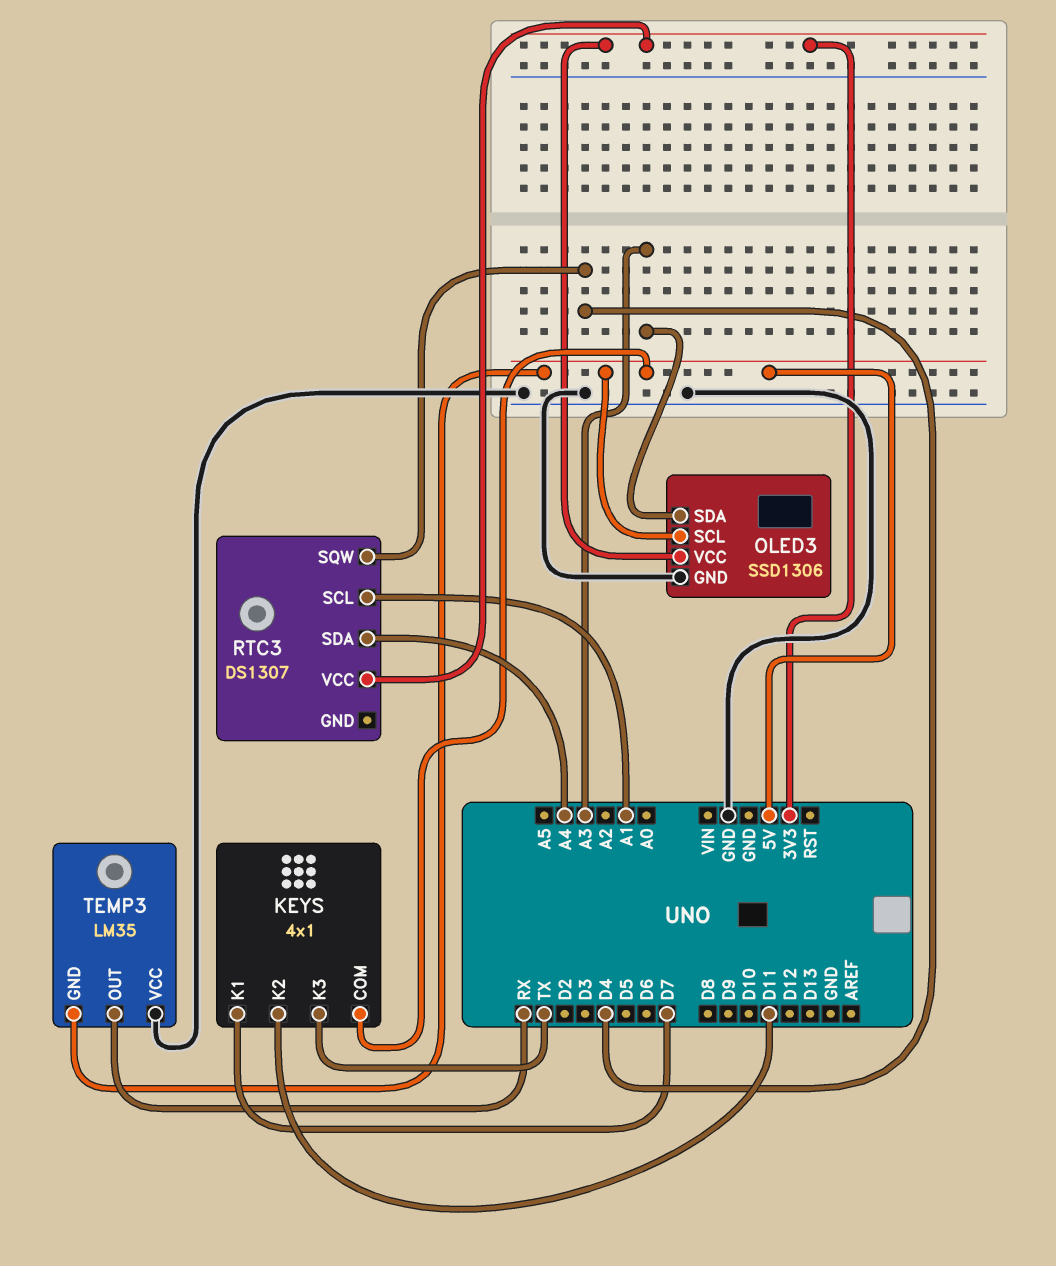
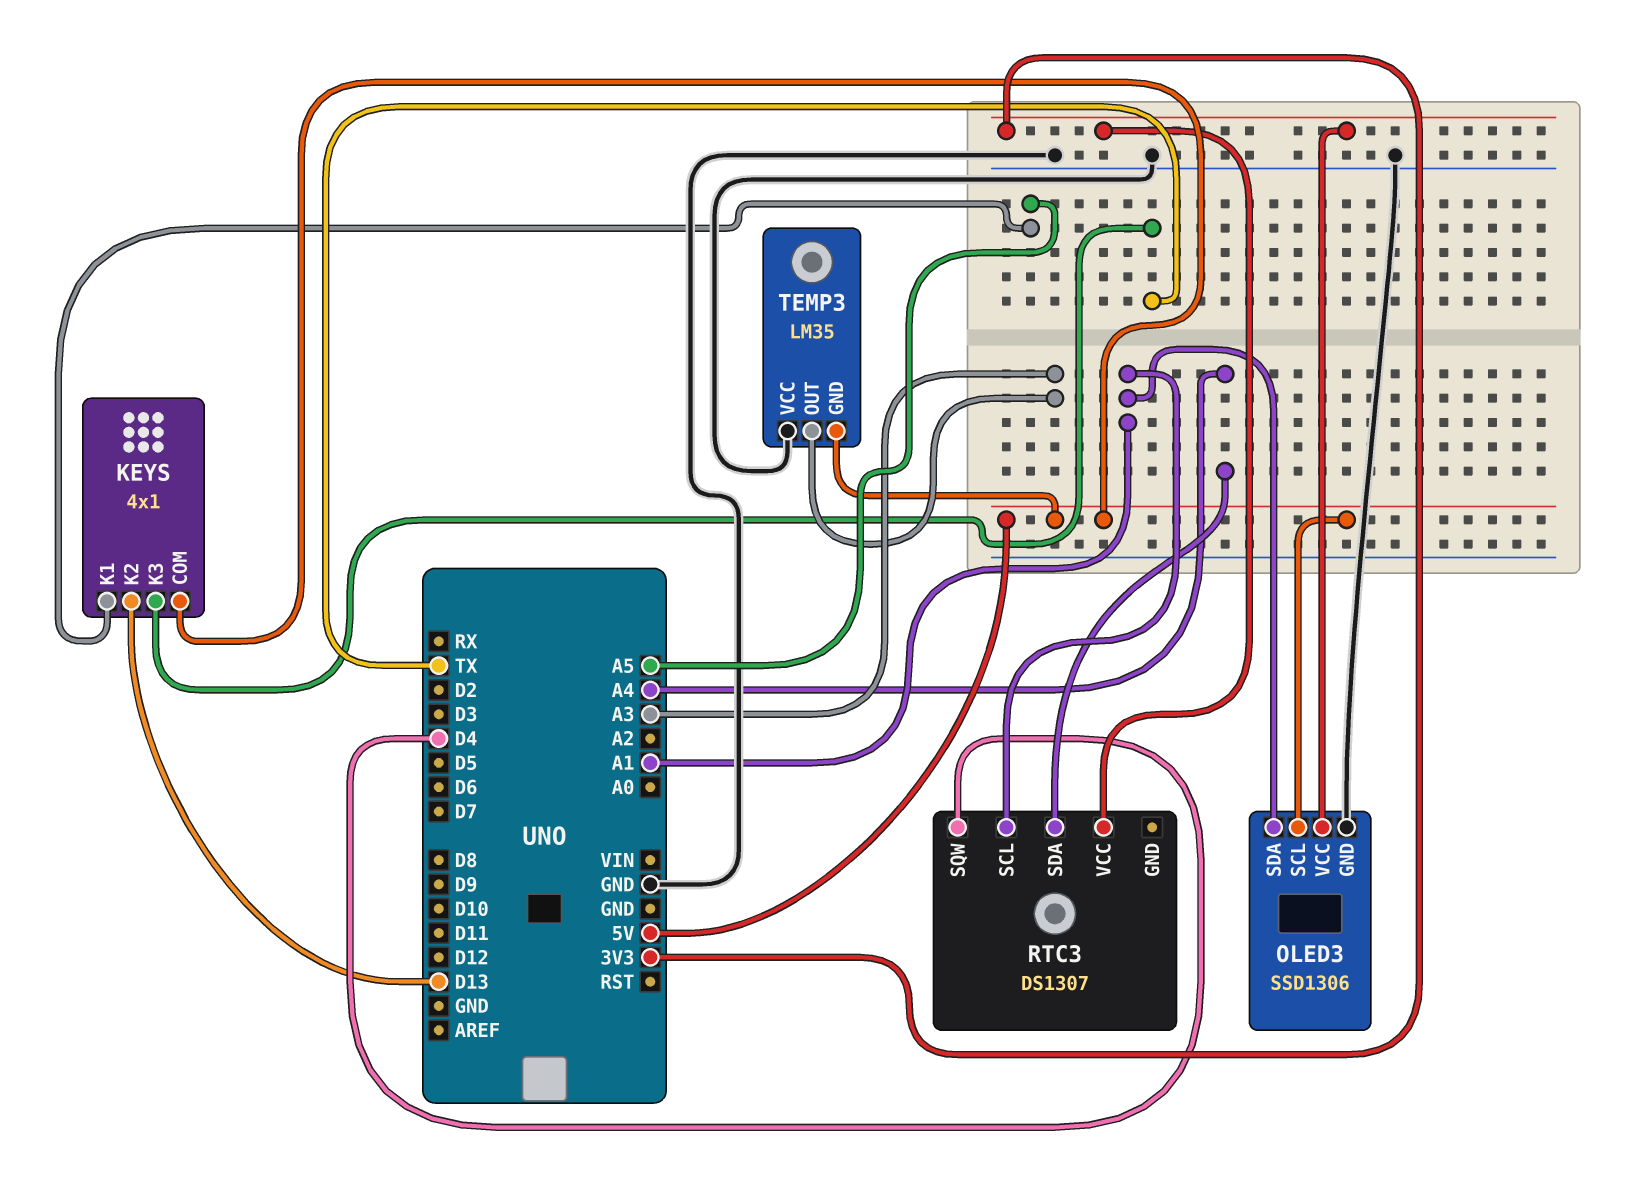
KEYS pin K1: D7 -> A5
KEYS pin K2: D11 -> D13
OLED3 pin SDA: A3 -> A1
TEMP3 pin OUT: RX -> A3

